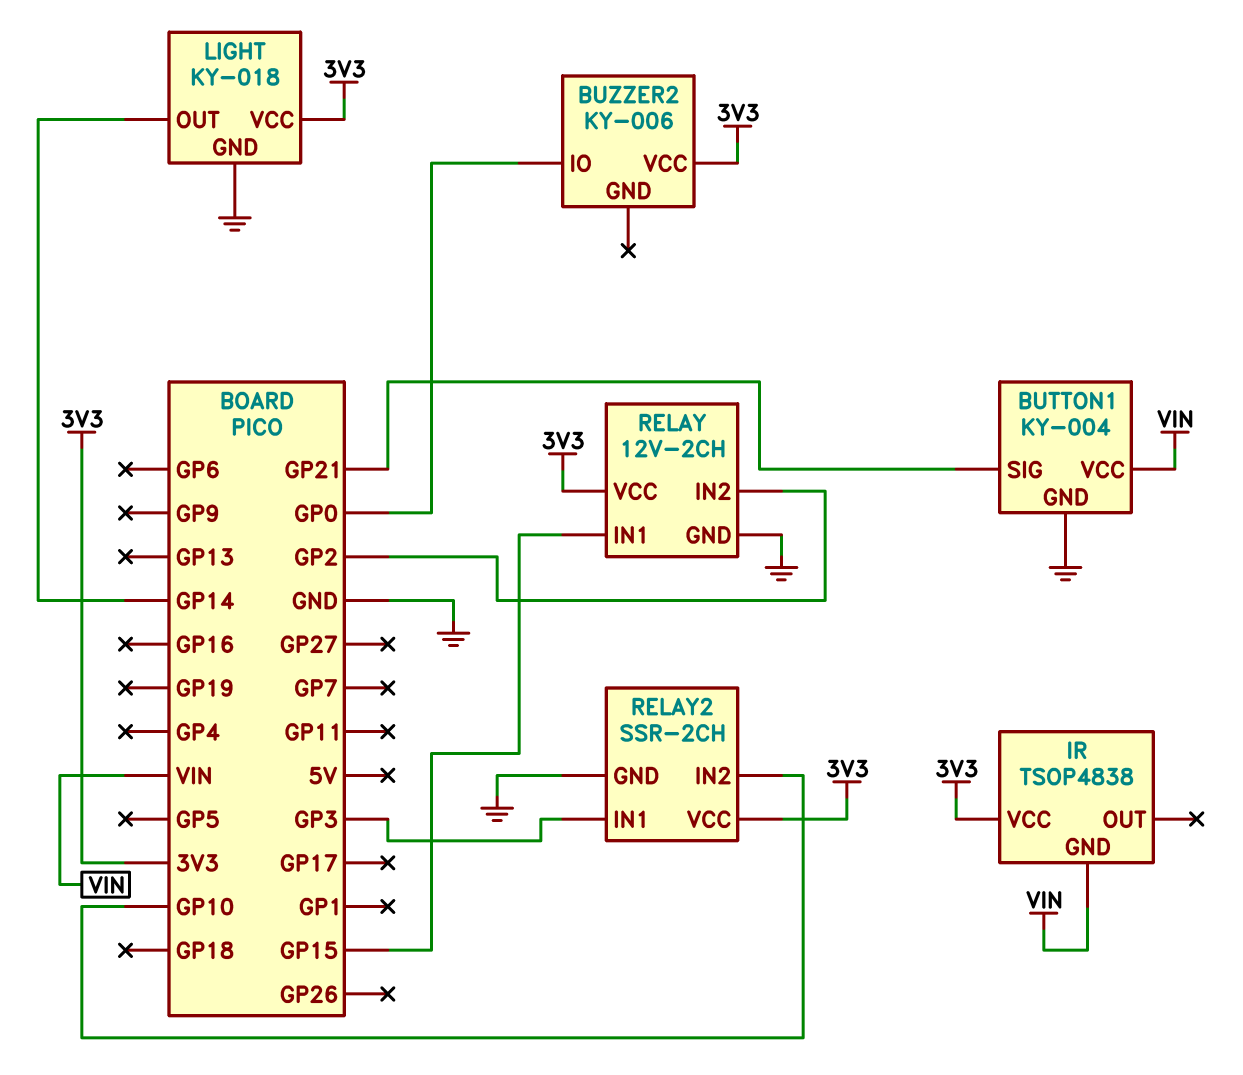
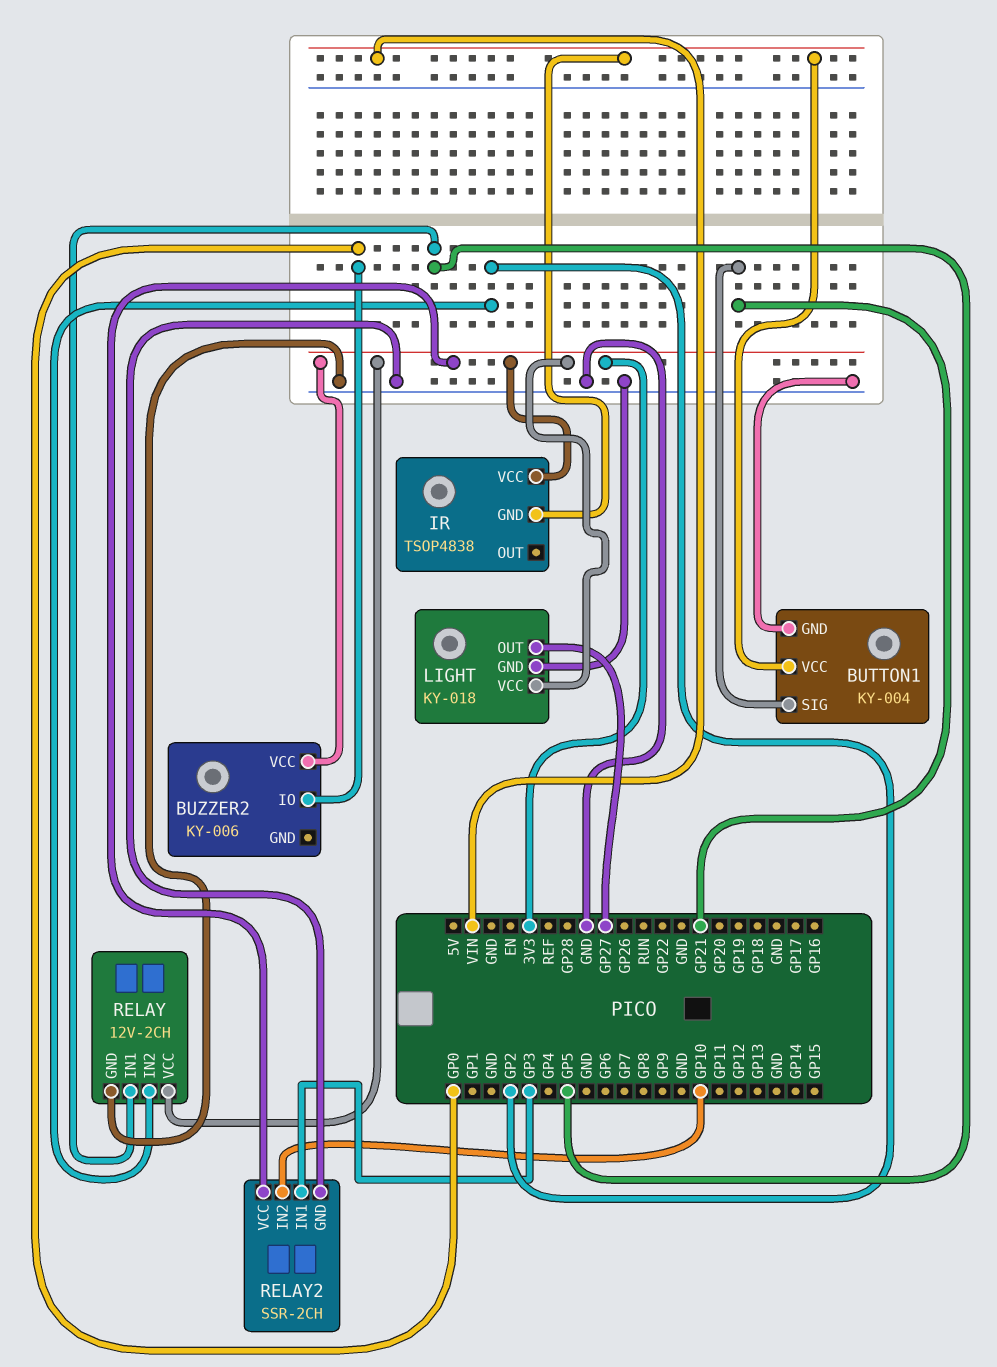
LIGHT pin OUT: GP14 -> GP27
RELAY pin IN1: GP15 -> GP5

